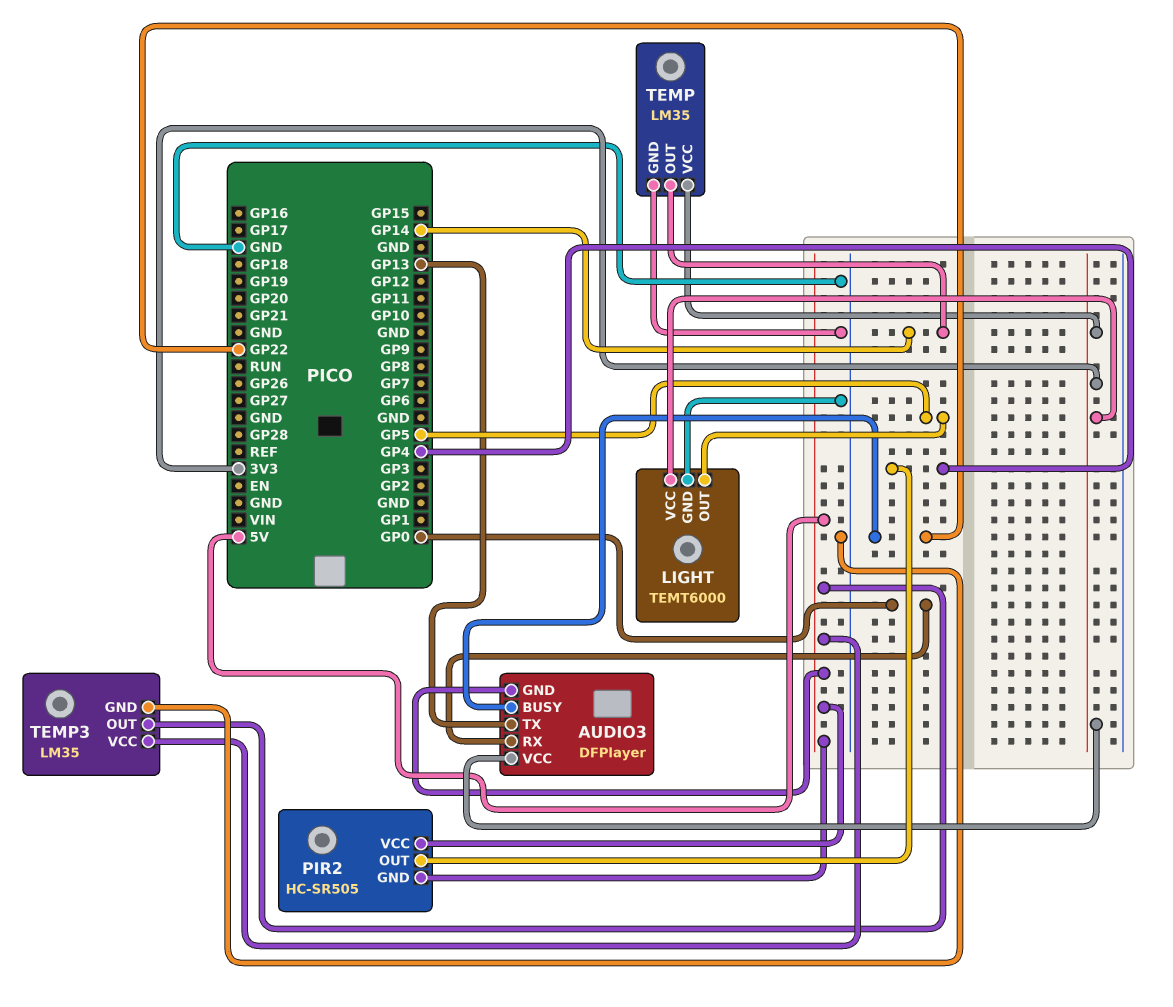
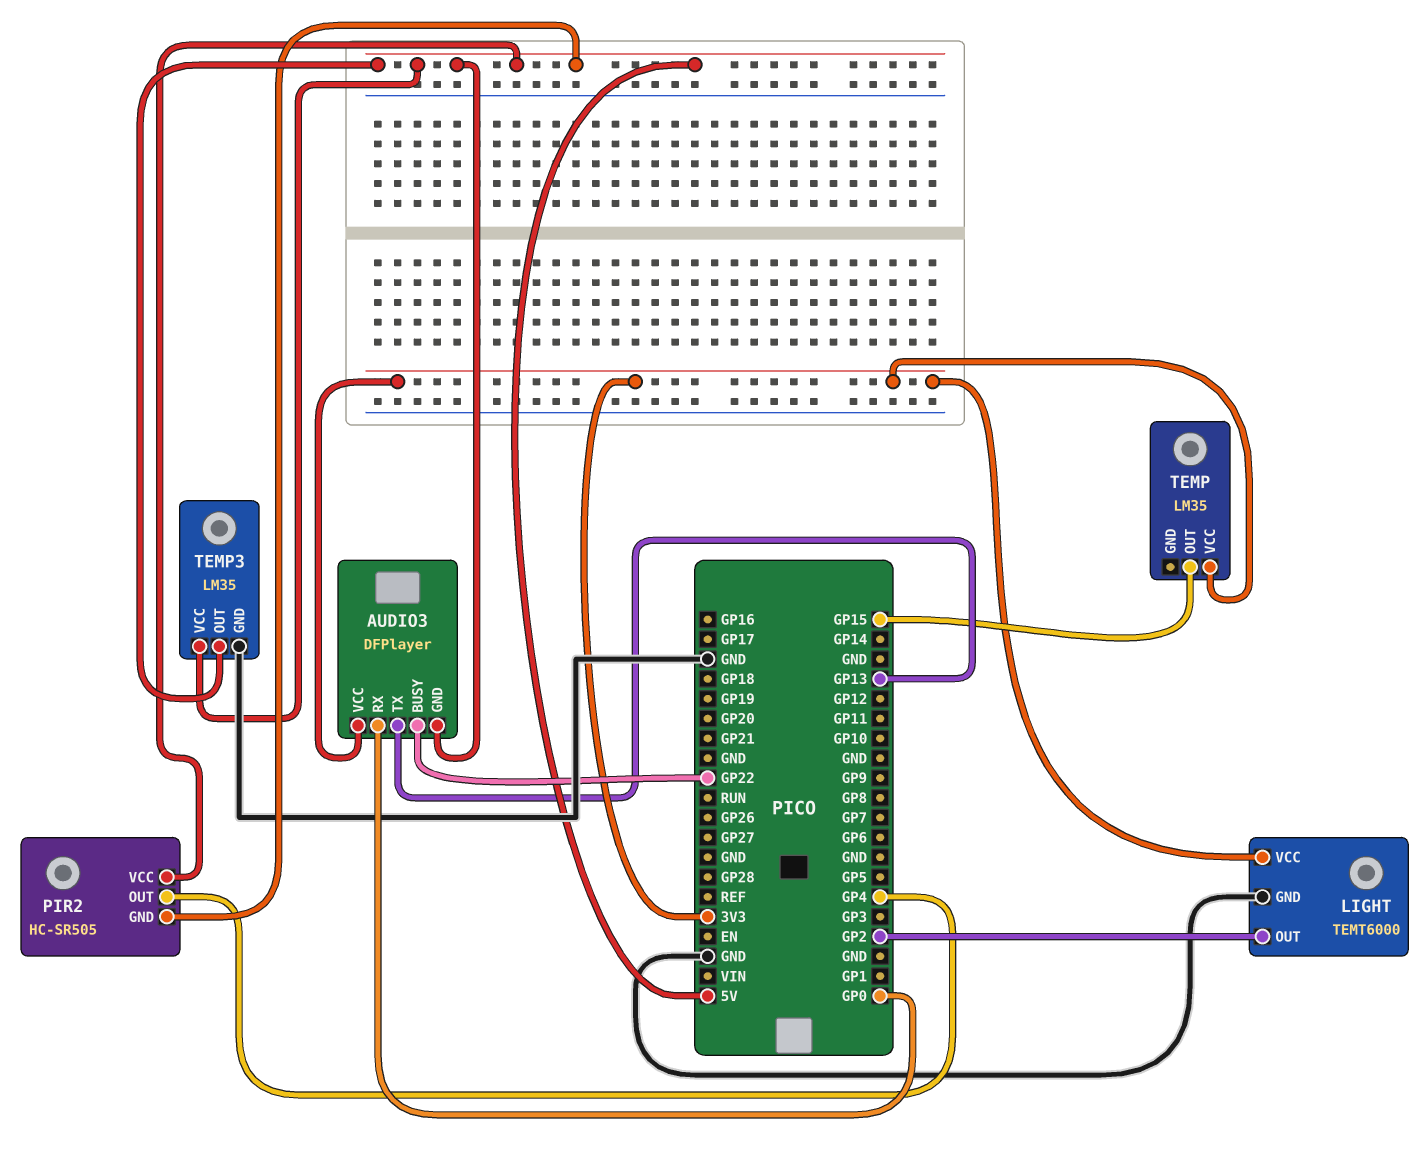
LIGHT pin OUT: GP5 -> GP2
TEMP pin GND: GND -> none
TEMP pin OUT: GP14 -> GP15

